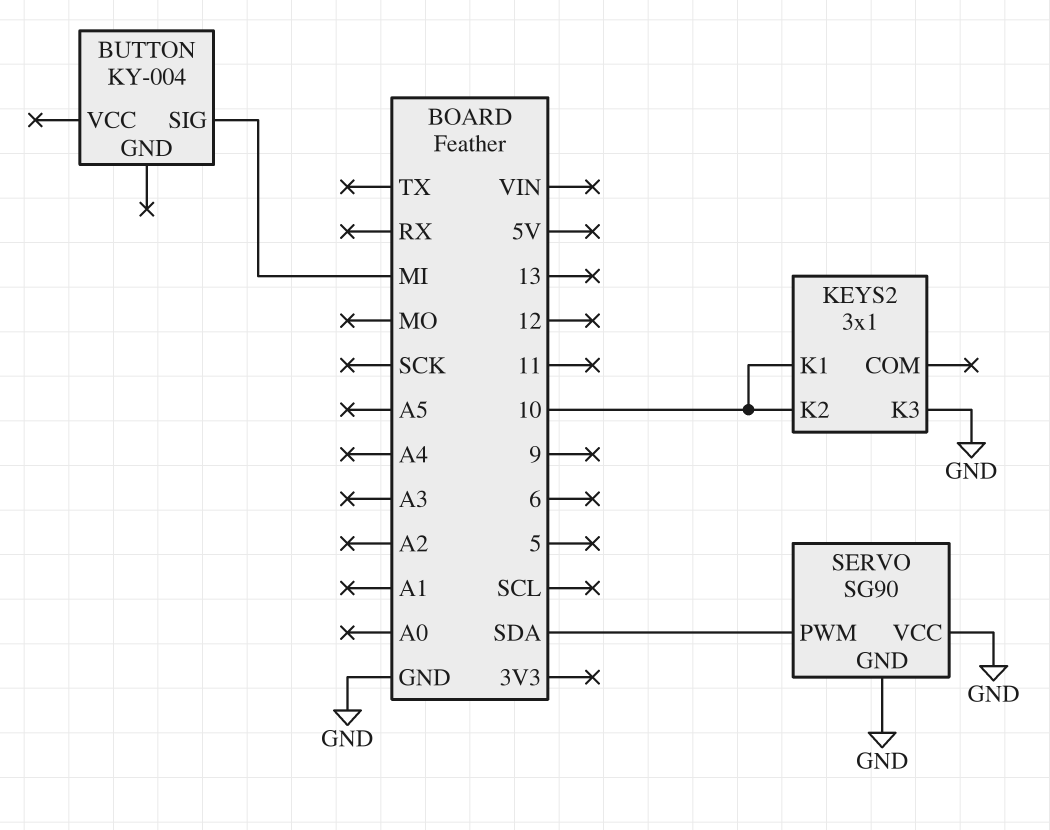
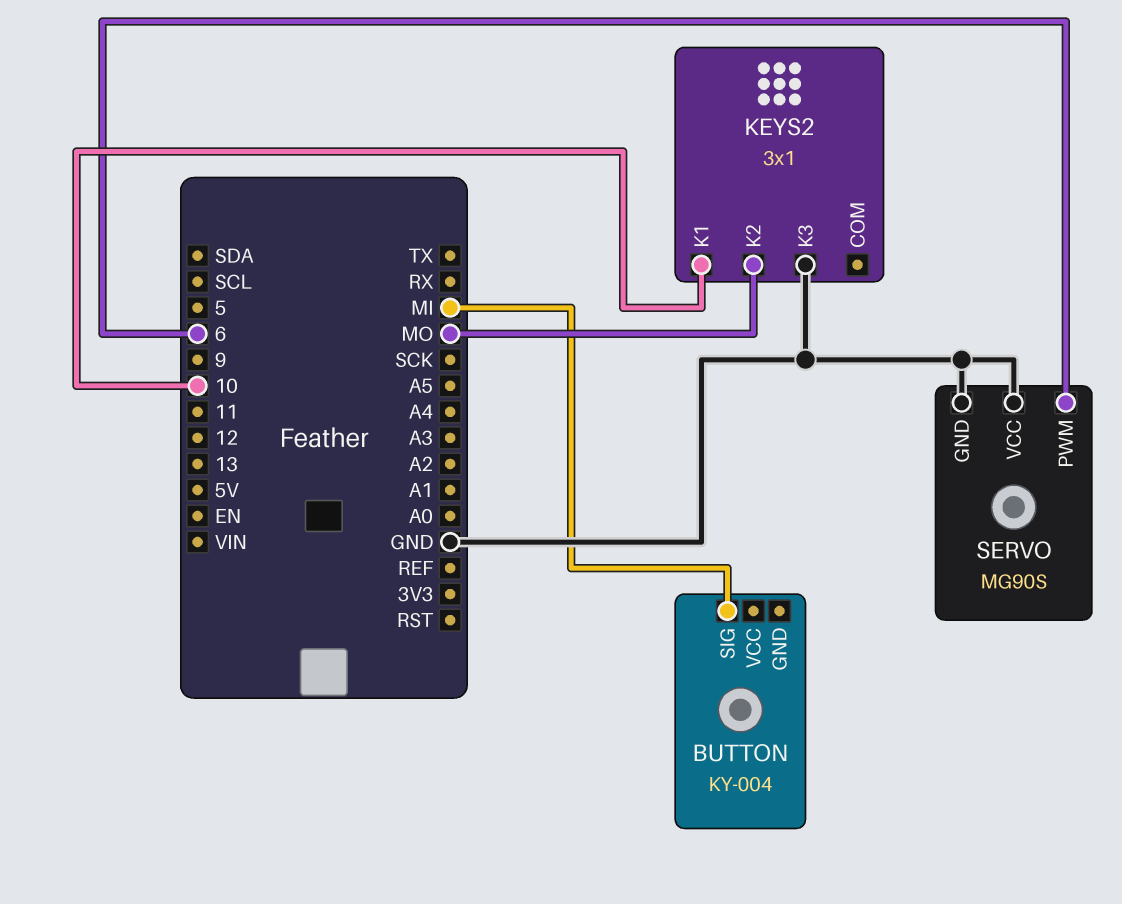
KEYS2 pin K2: 10 -> MO
SERVO: SG90 -> MG90S
SERVO pin PWM: SDA -> 6

